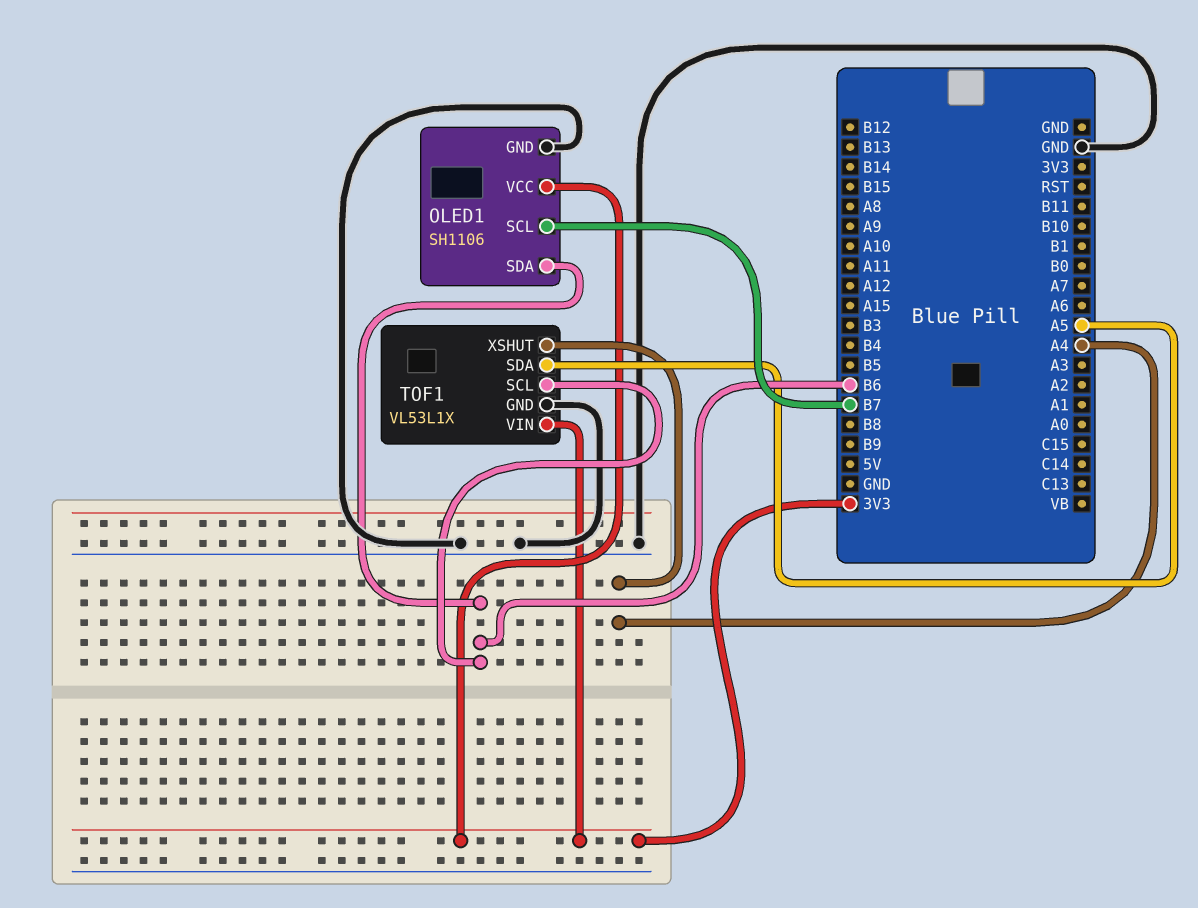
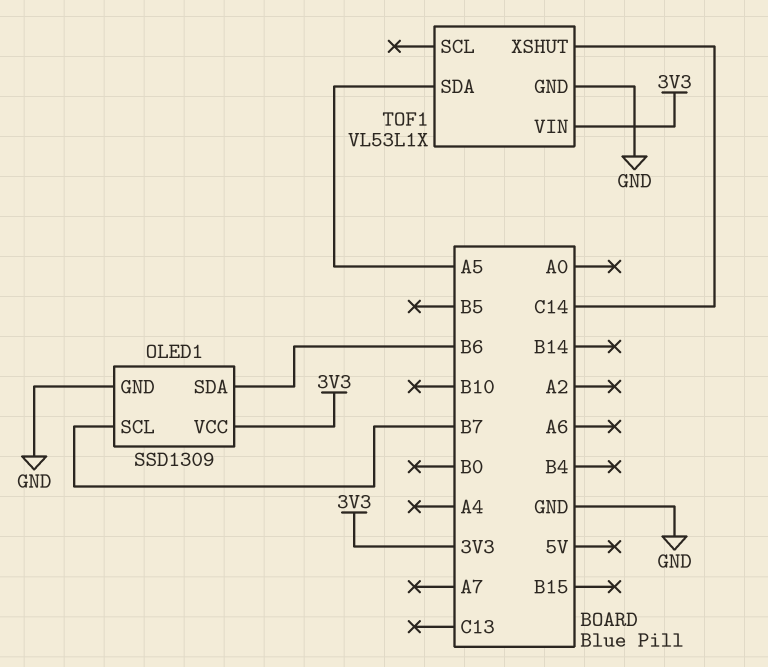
OLED1: SH1106 -> SSD1309
TOF1 pin SCL: B6 -> none
TOF1 pin XSHUT: A4 -> C14

